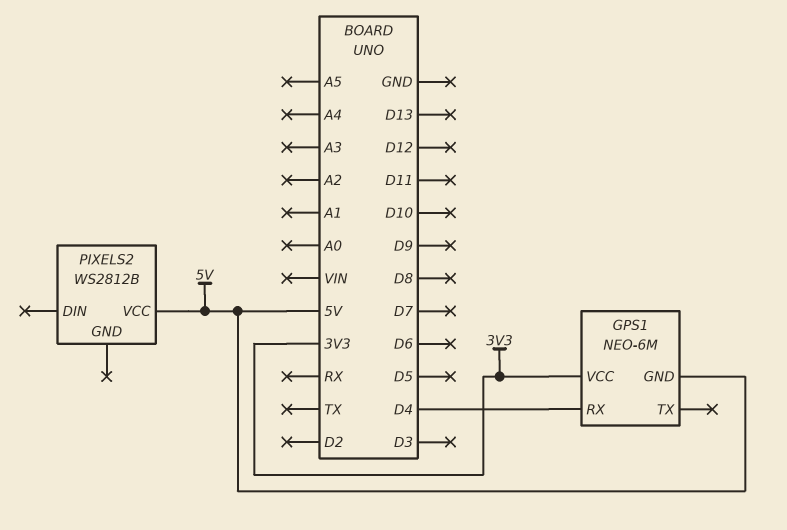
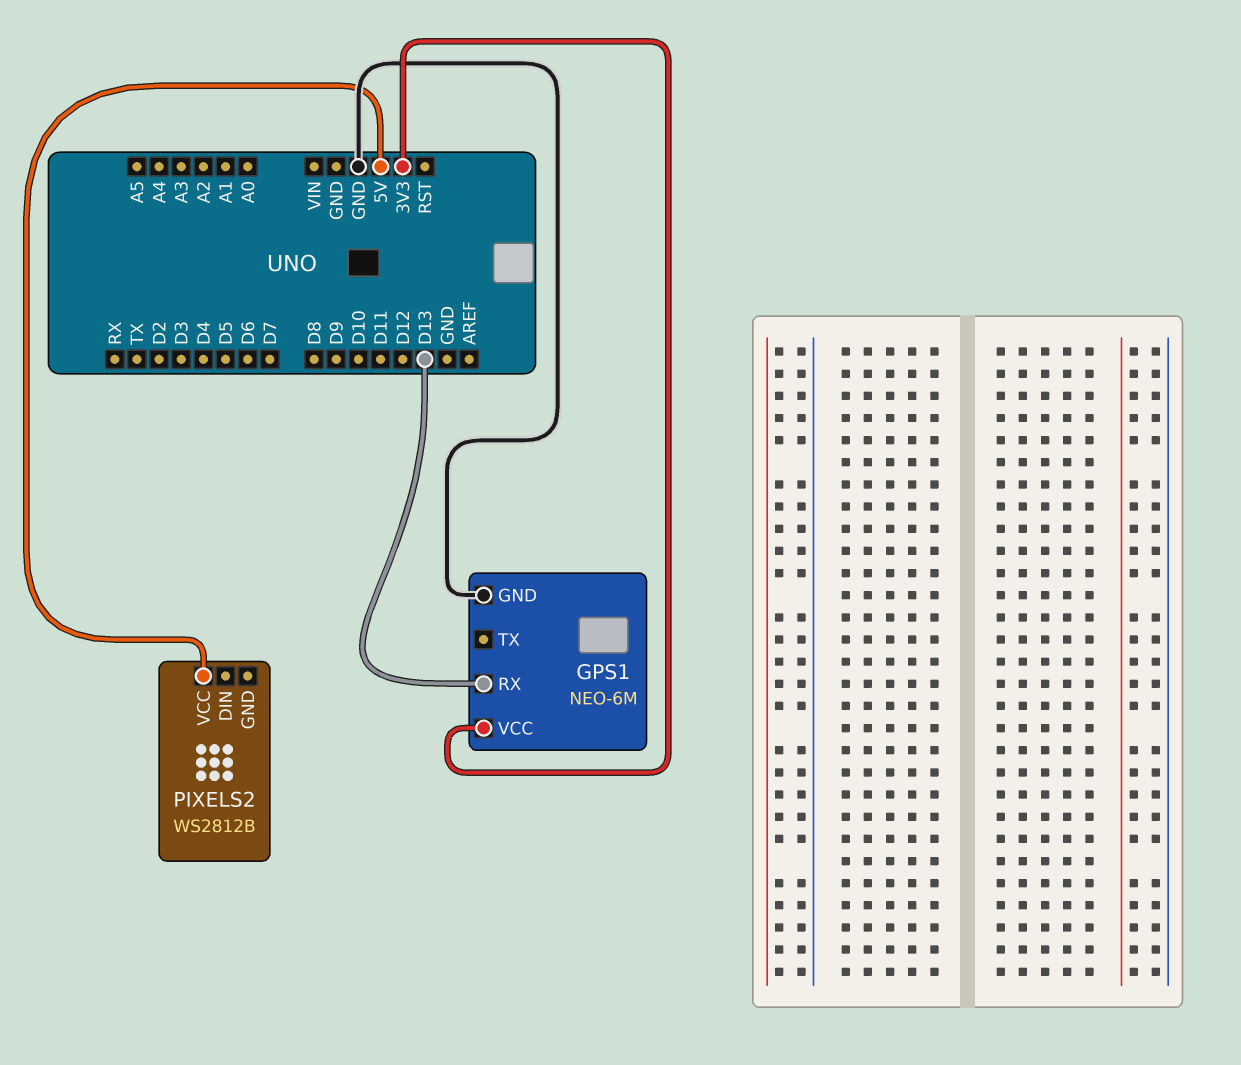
GPS1 pin GND: 5V -> GND
GPS1 pin RX: D4 -> D13

